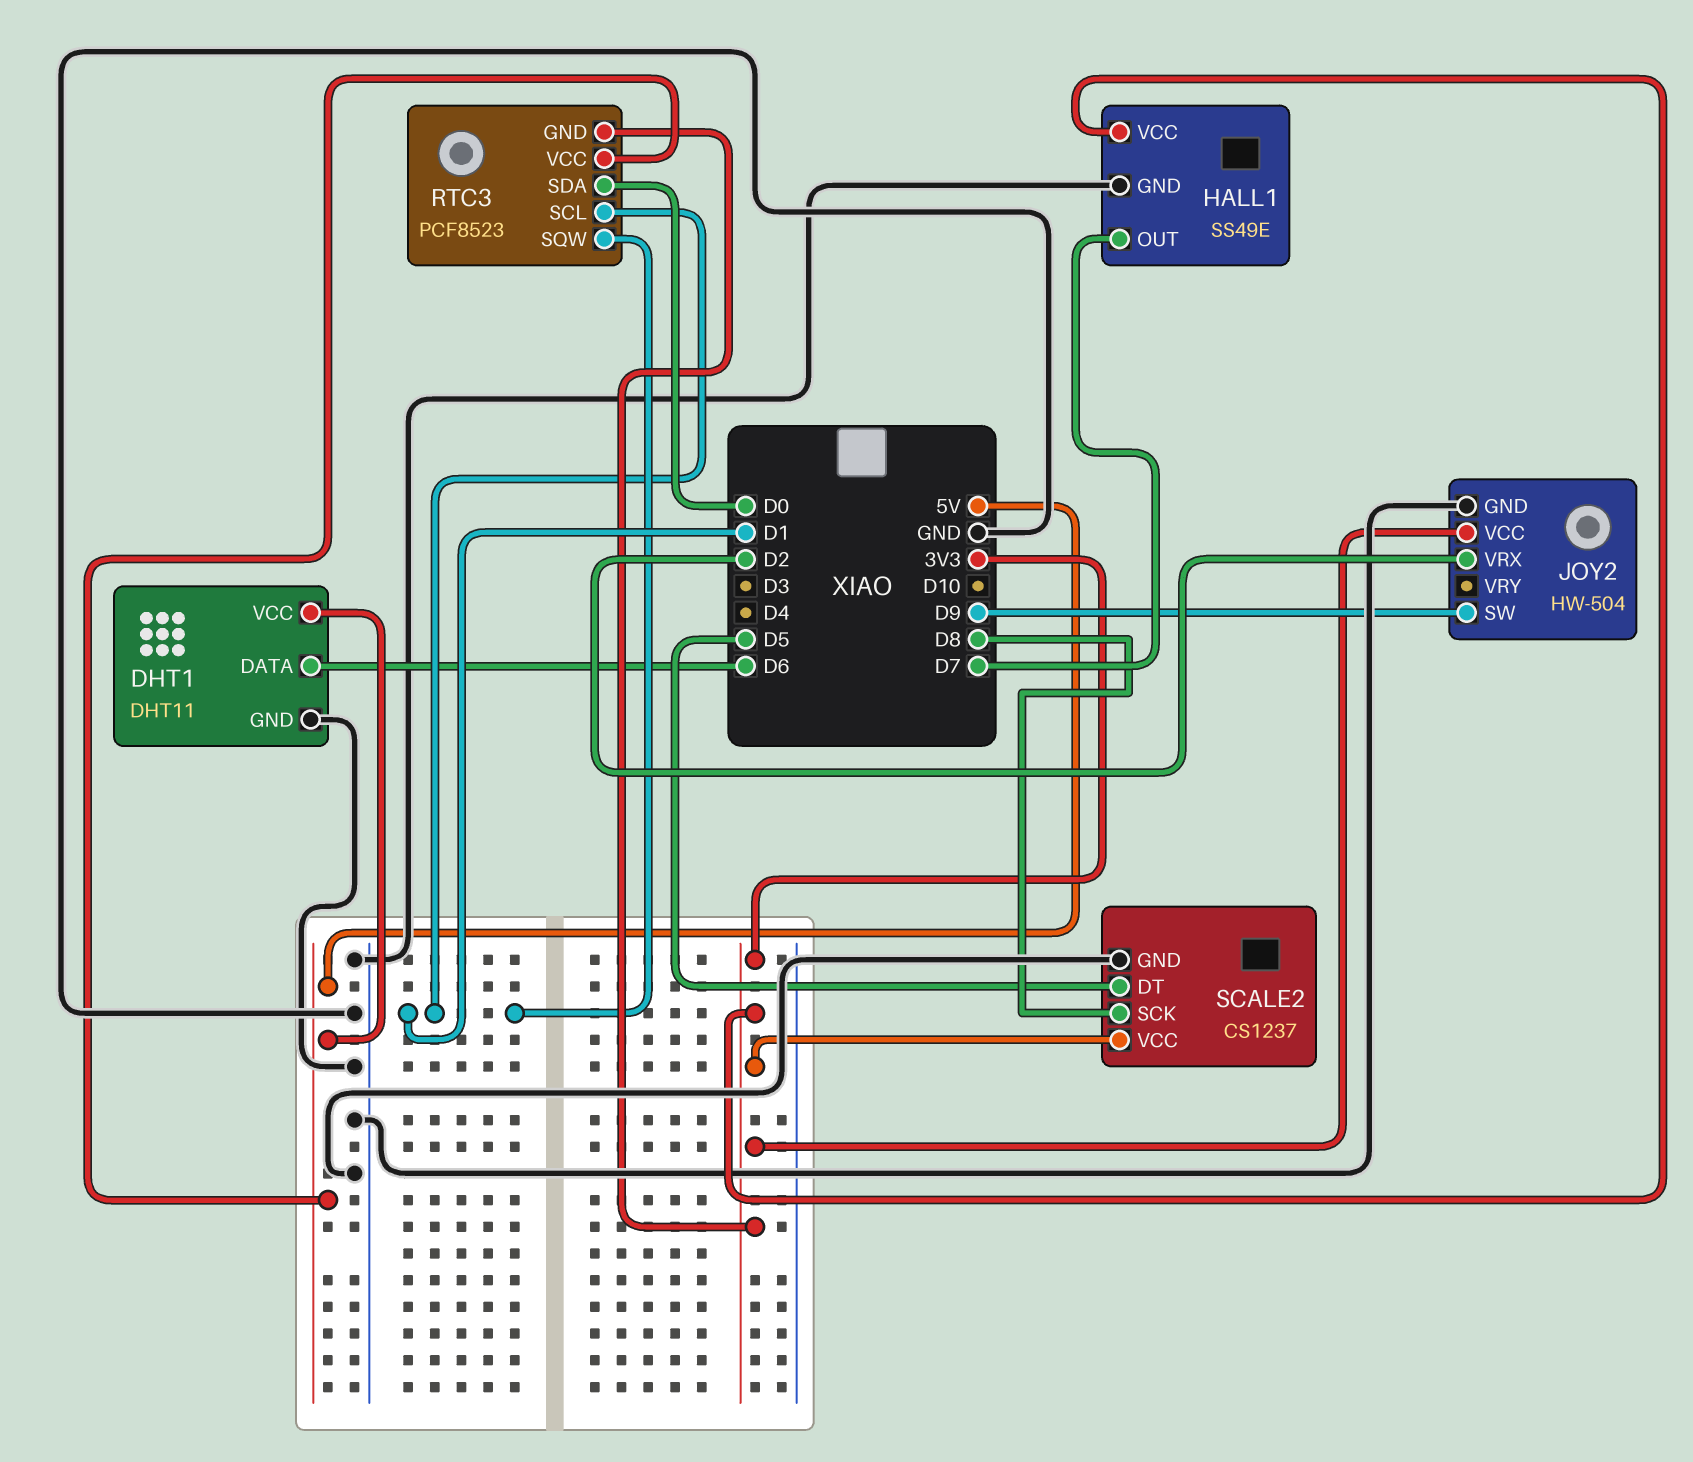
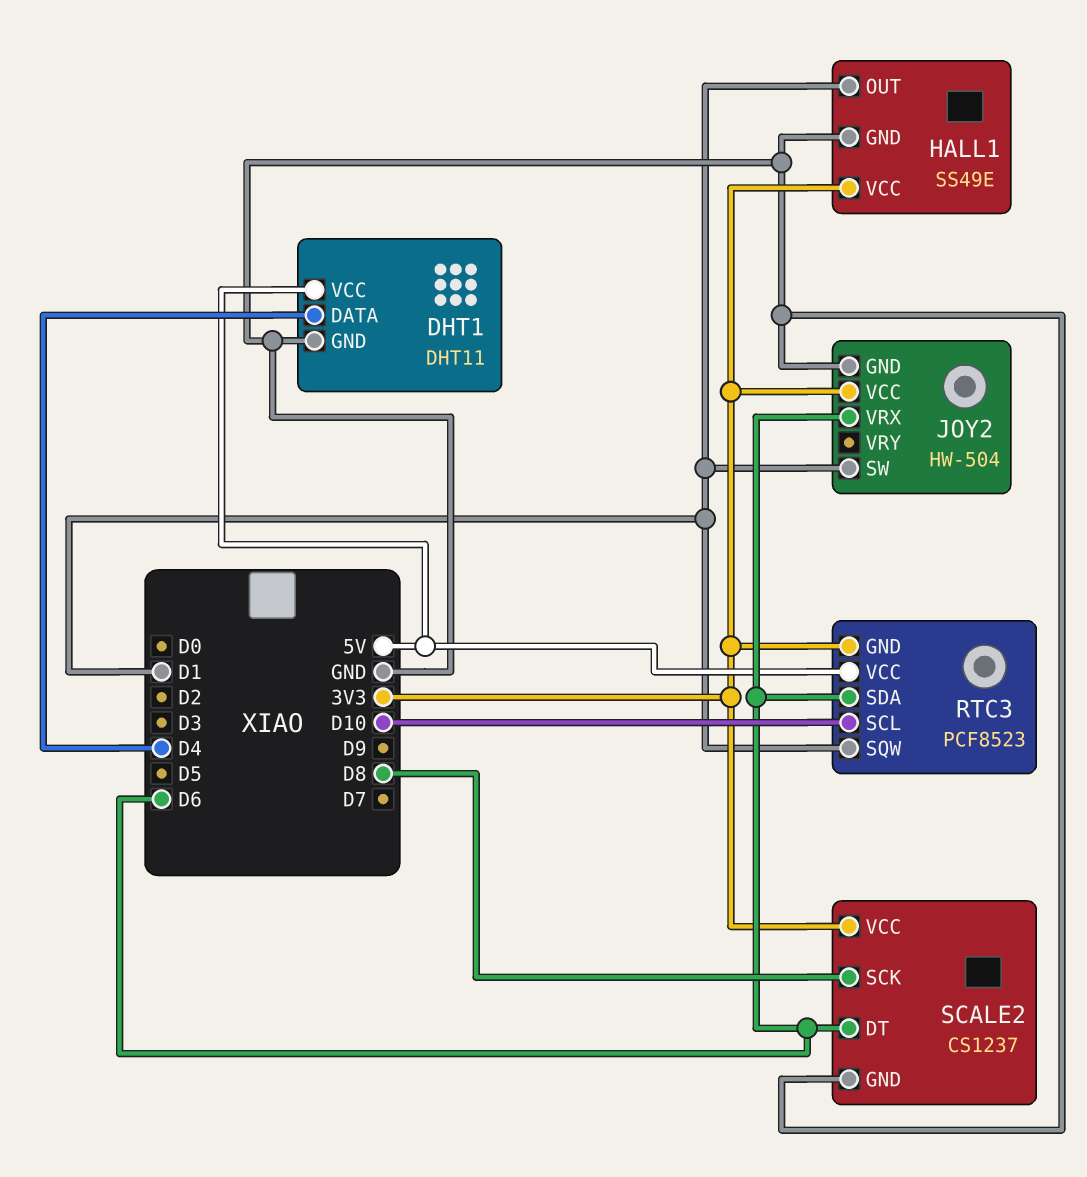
DHT1 pin DATA: D6 -> D4
HALL1 pin OUT: D7 -> D1
JOY2 pin SW: D9 -> D1
JOY2 pin VRX: D2 -> D6
RTC3 pin SCL: D1 -> D10
RTC3 pin SDA: D0 -> D6
SCALE2 pin DT: D5 -> D6

